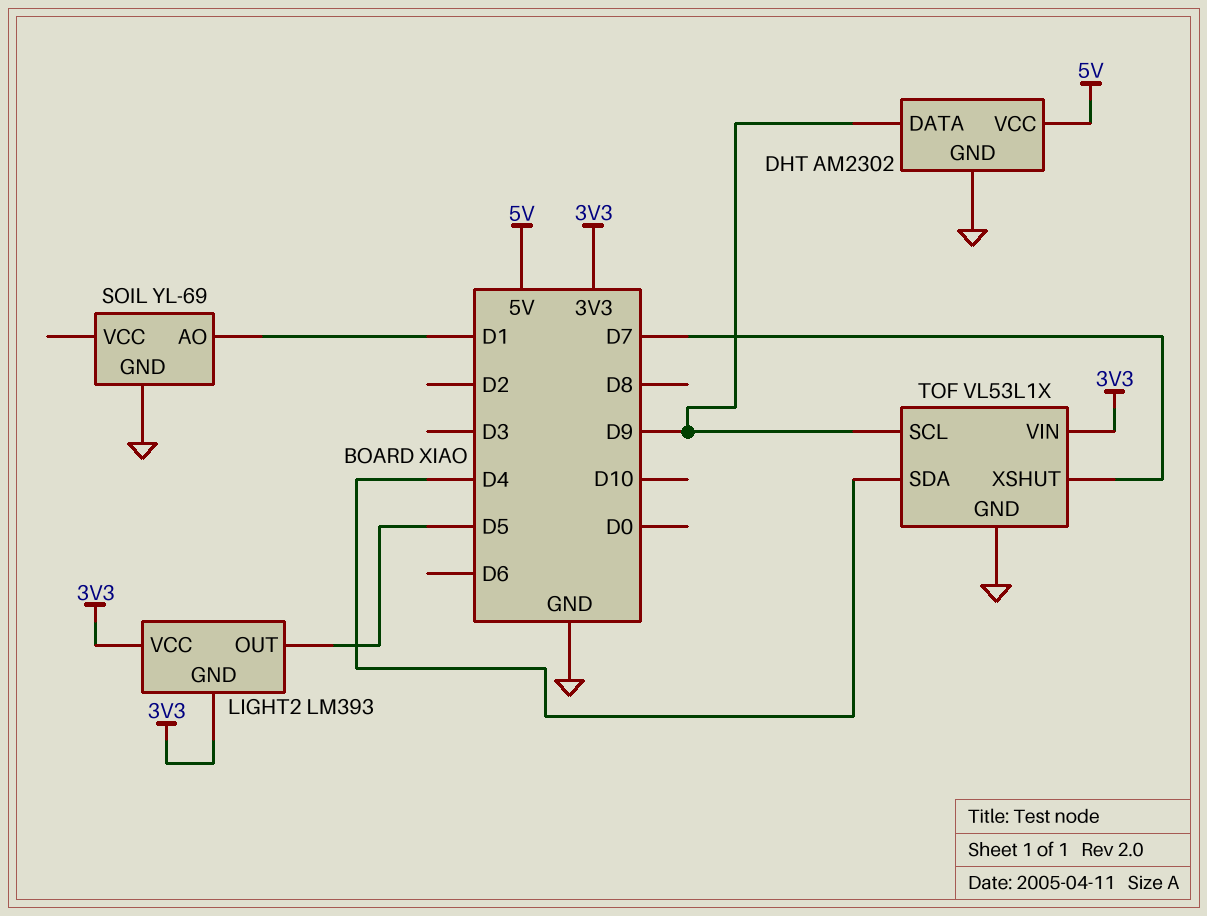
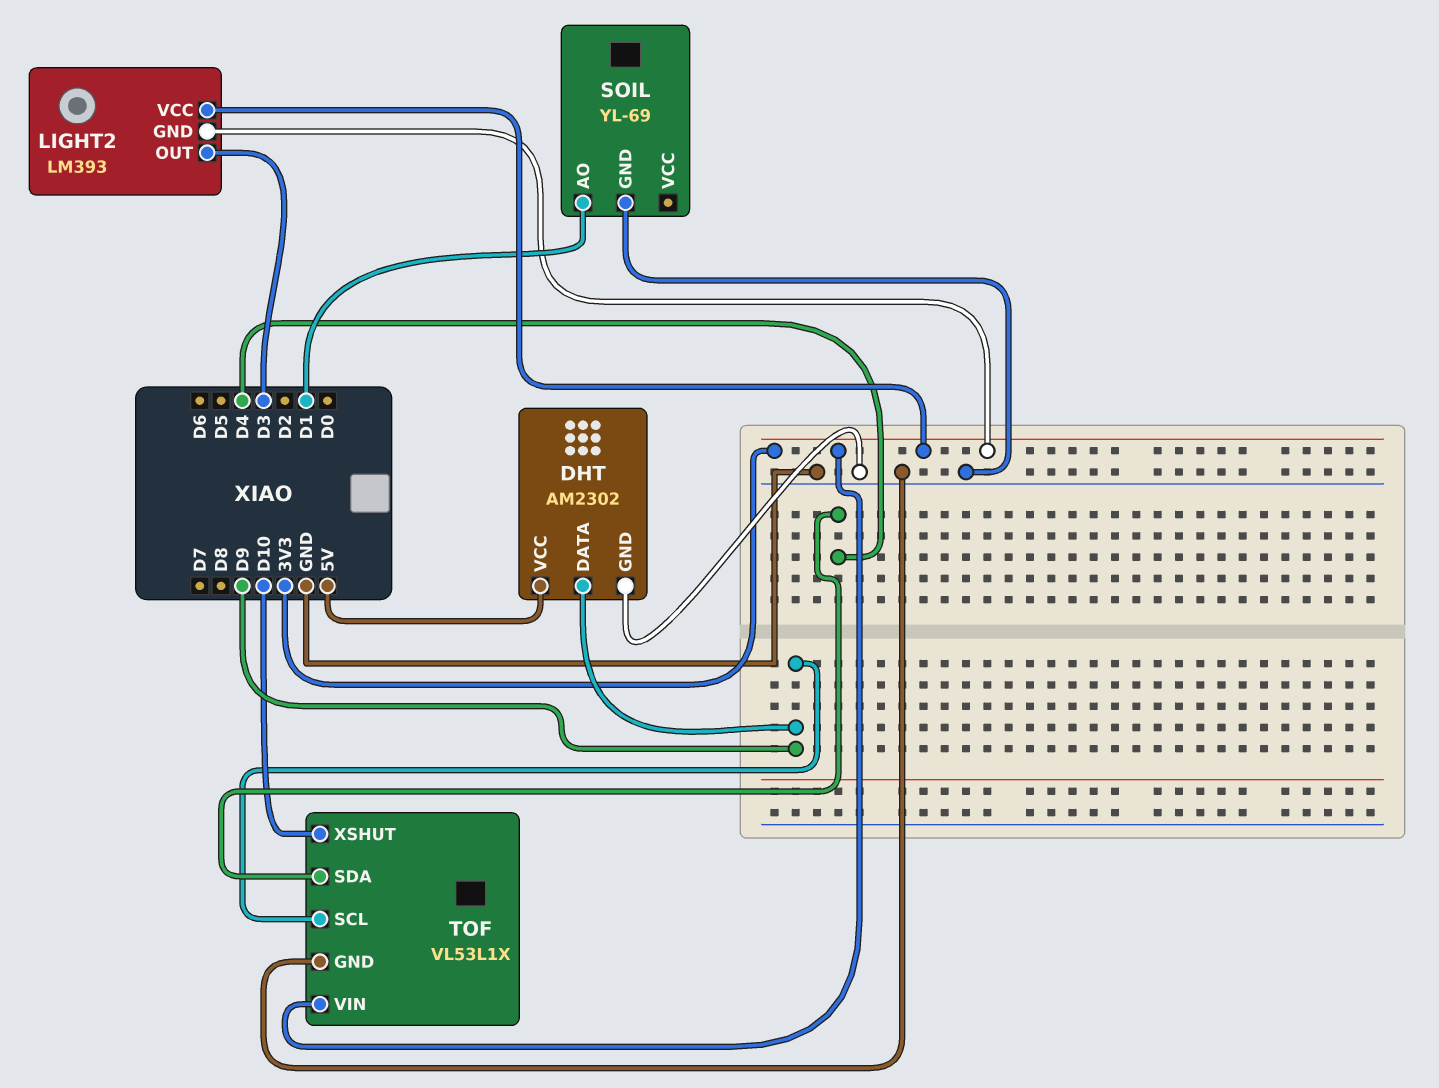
LIGHT2 pin OUT: D5 -> D3
TOF pin XSHUT: D7 -> D10

